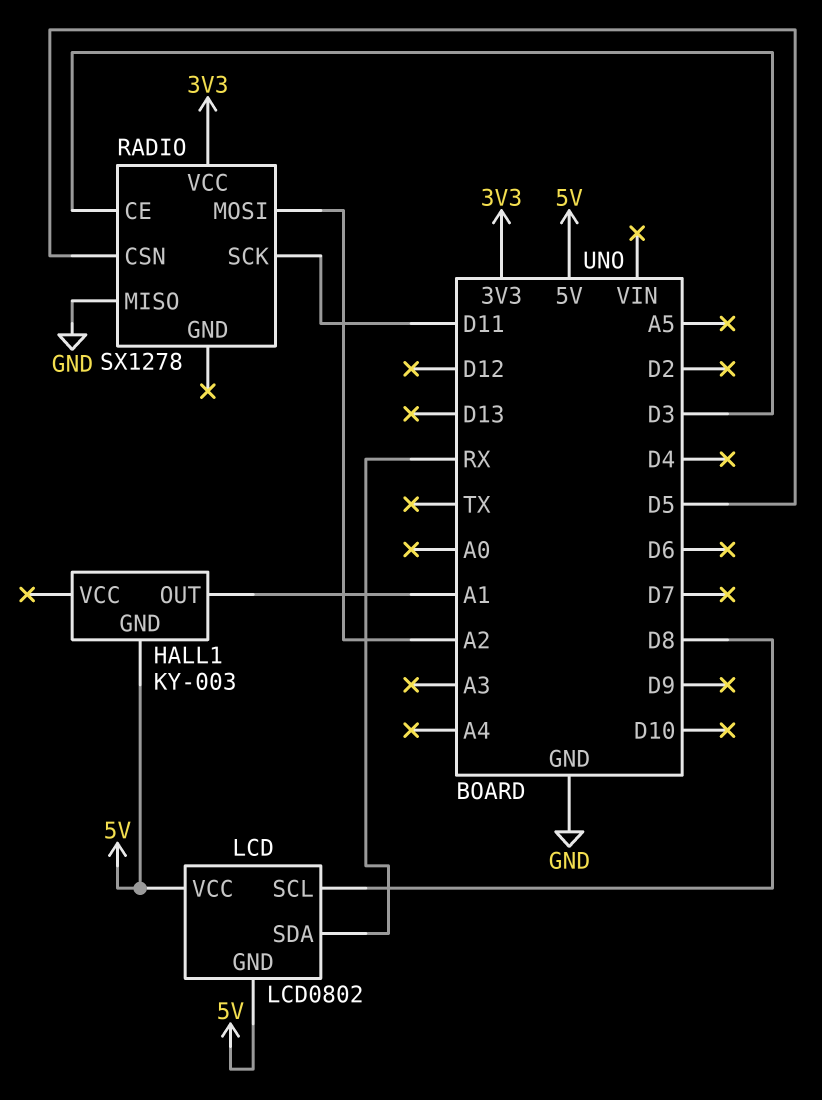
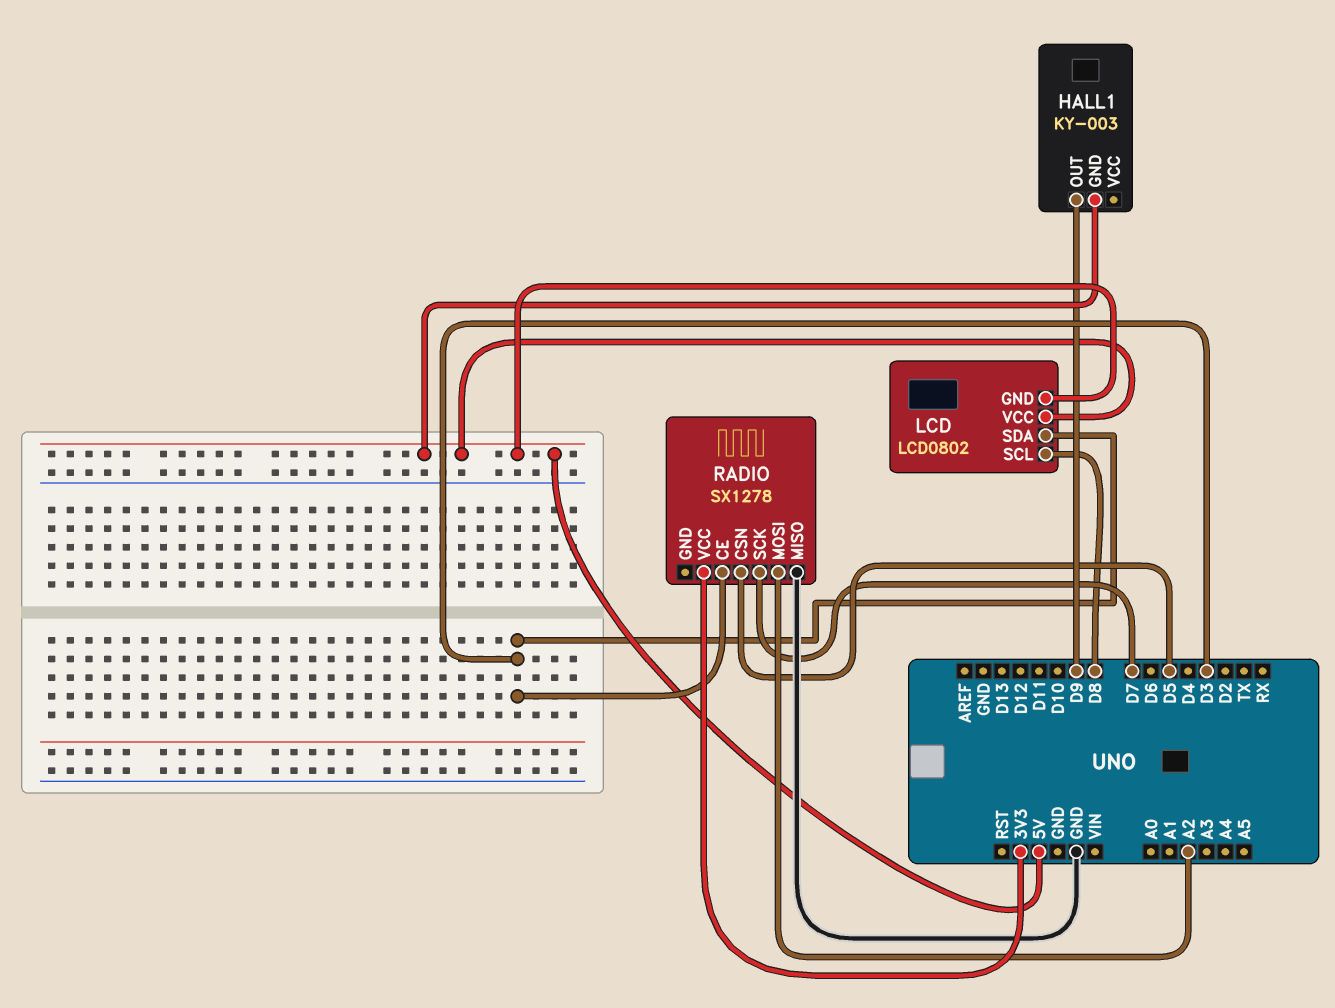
HALL1 pin OUT: A1 -> D9
LCD pin SDA: RX -> D3
RADIO pin SCK: D11 -> D7

